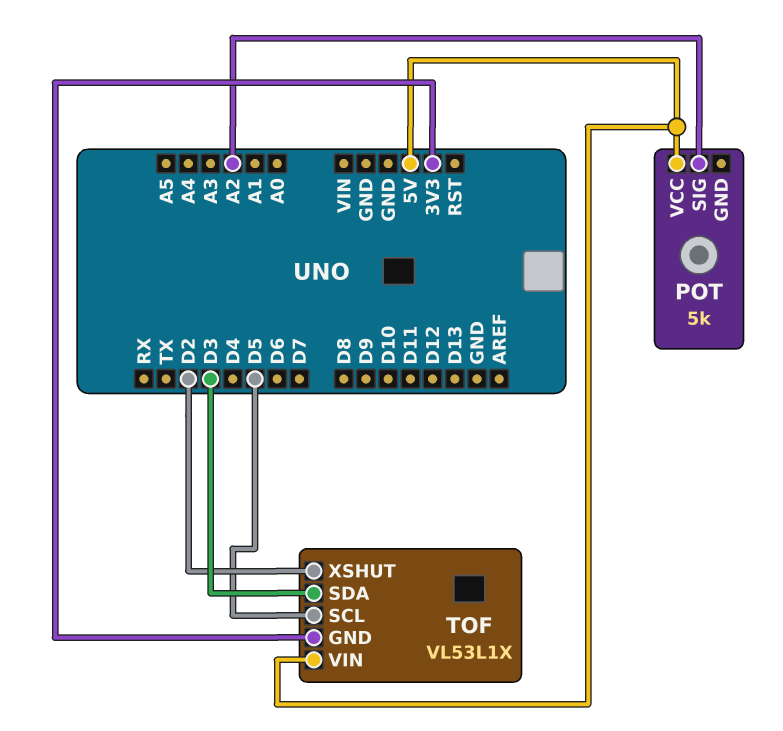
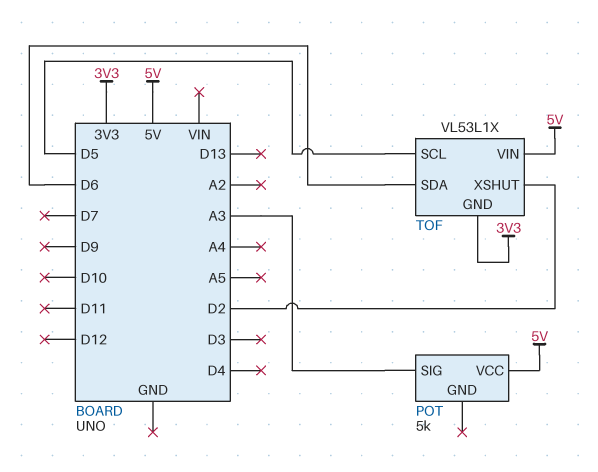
POT pin SIG: A2 -> A3
TOF pin SDA: D3 -> D6

